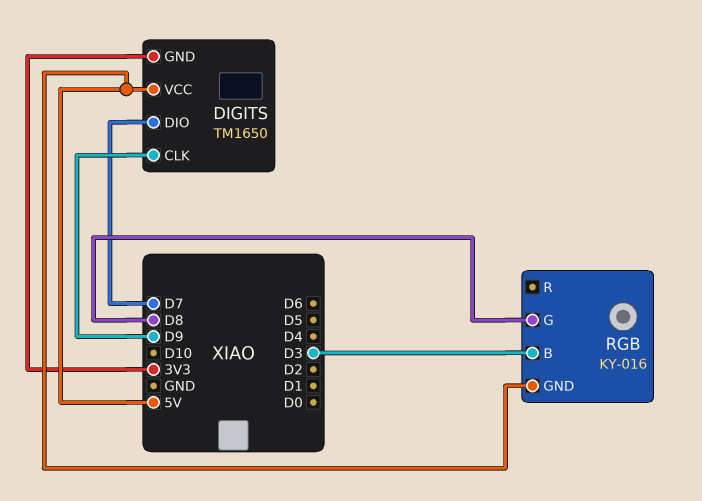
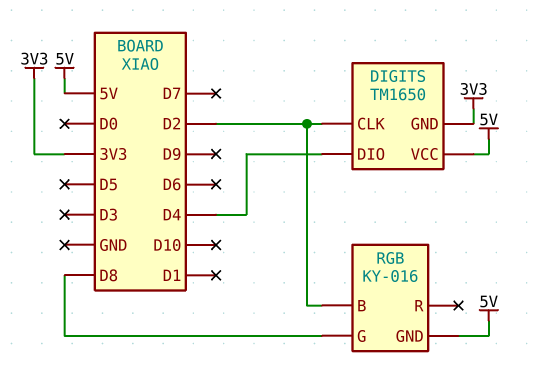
DIGITS pin CLK: D9 -> D2
DIGITS pin DIO: D7 -> D4
RGB pin B: D3 -> D2

